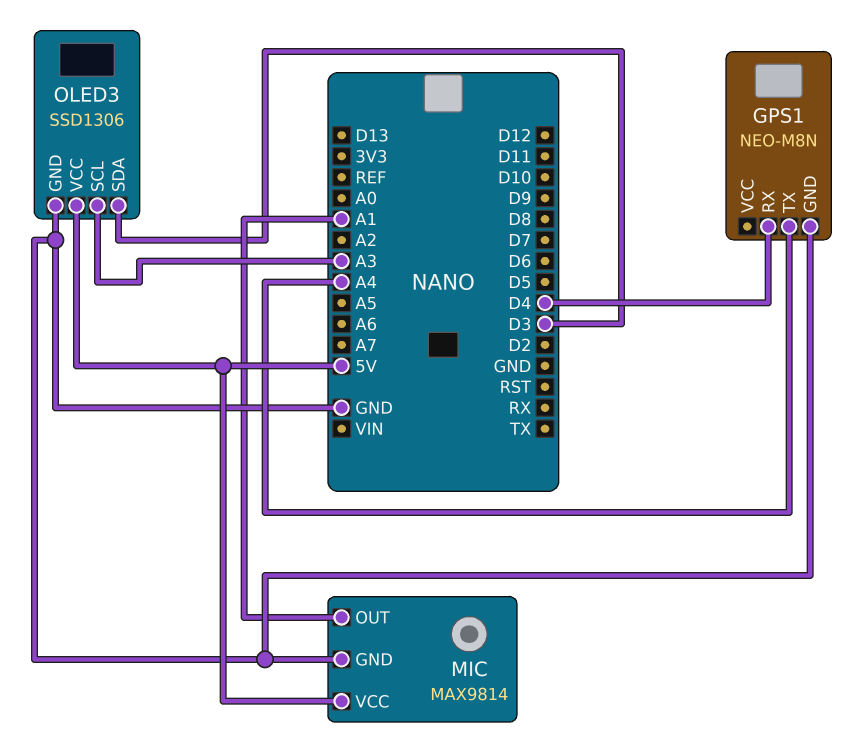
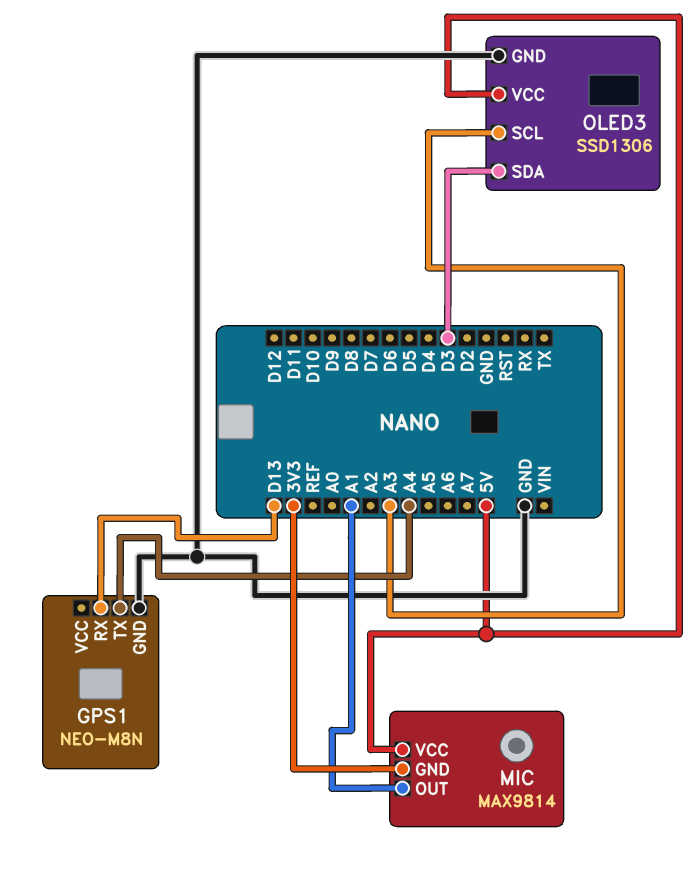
GPS1 pin RX: D4 -> D13
MIC pin GND: GND -> 3V3

